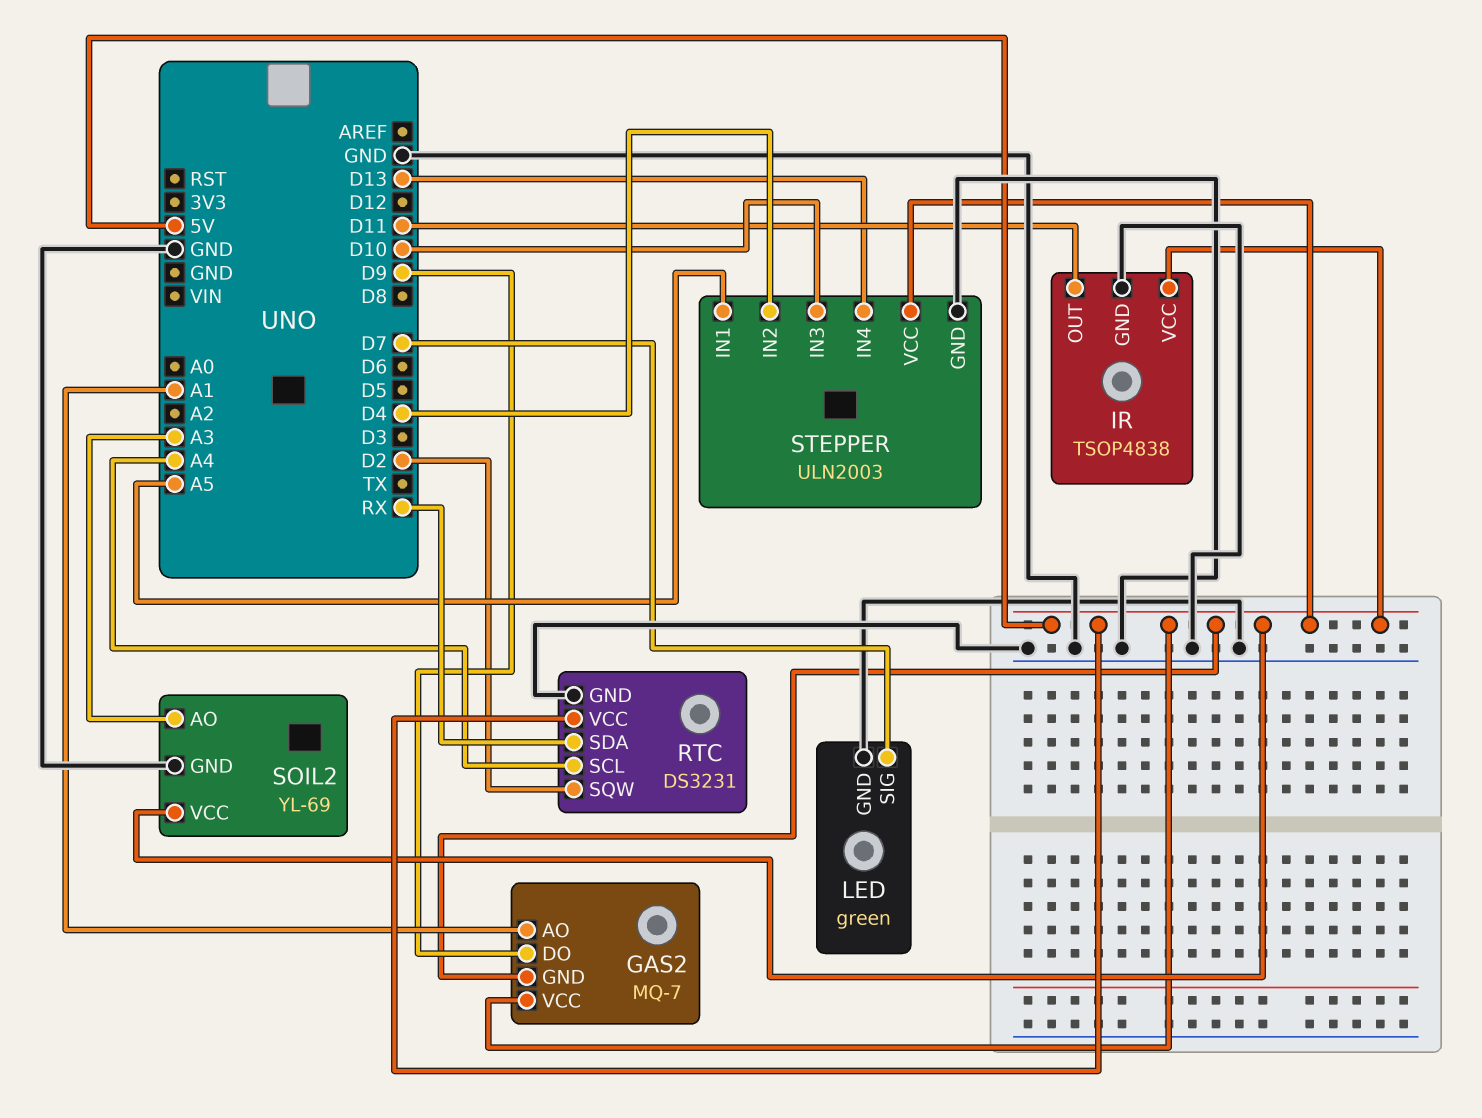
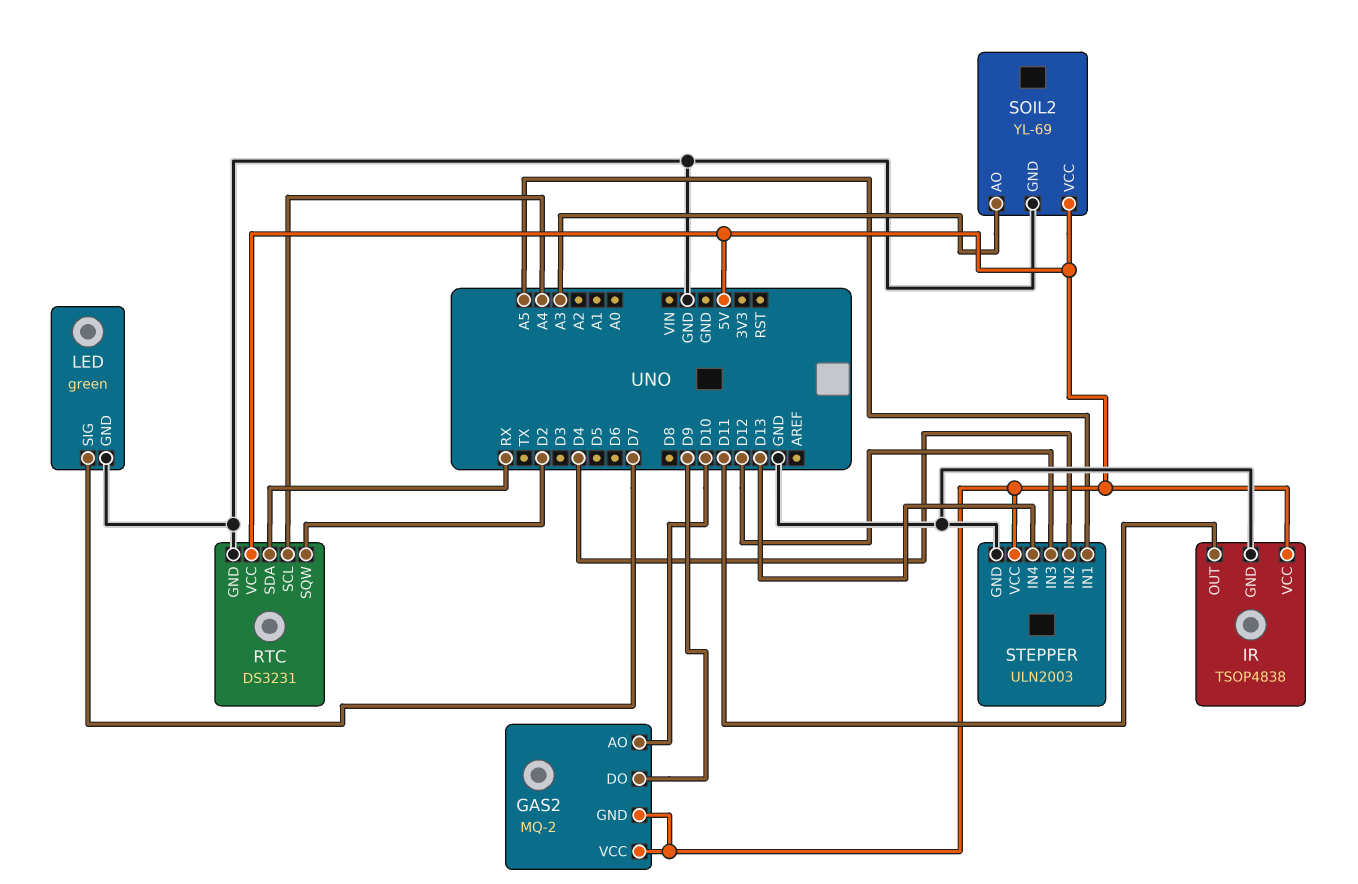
GAS2: MQ-7 -> MQ-2
GAS2 pin AO: A1 -> D10
STEPPER pin IN3: D10 -> D12

